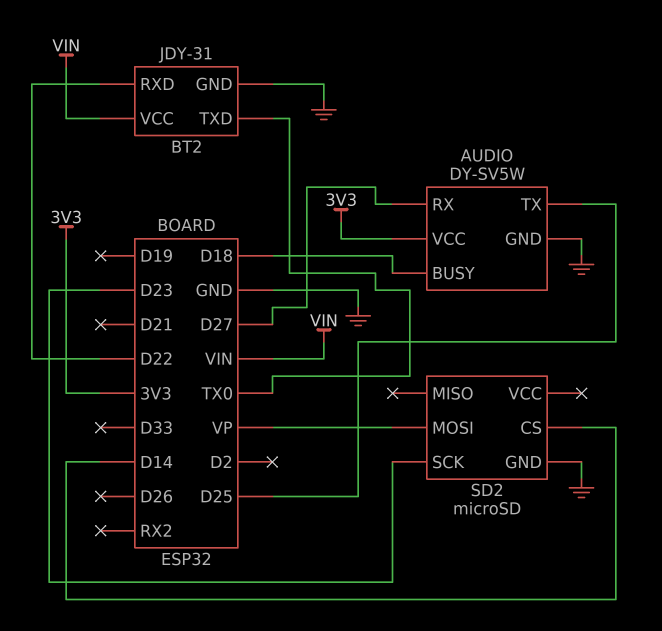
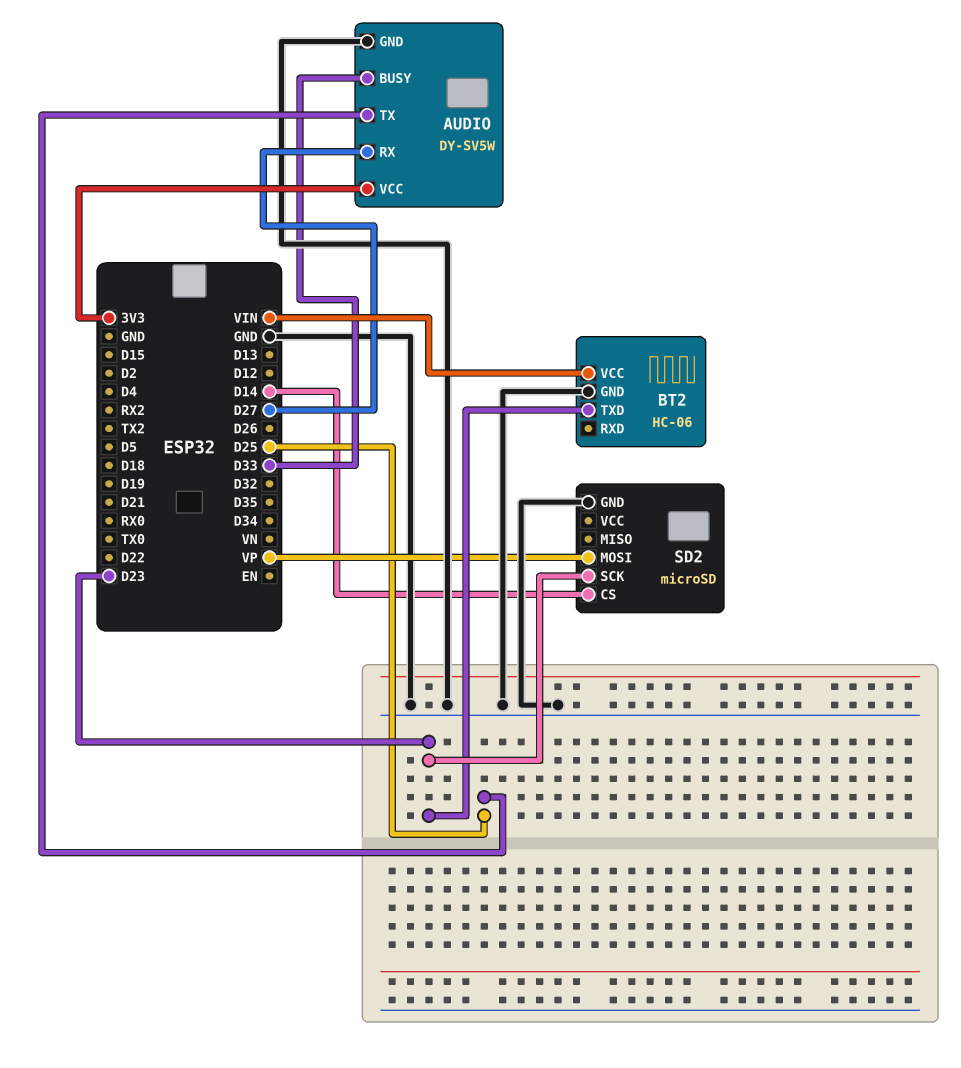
AUDIO pin BUSY: D18 -> D33
BT2: JDY-31 -> HC-06
BT2 pin RXD: D22 -> none
BT2 pin TXD: TX0 -> D23

